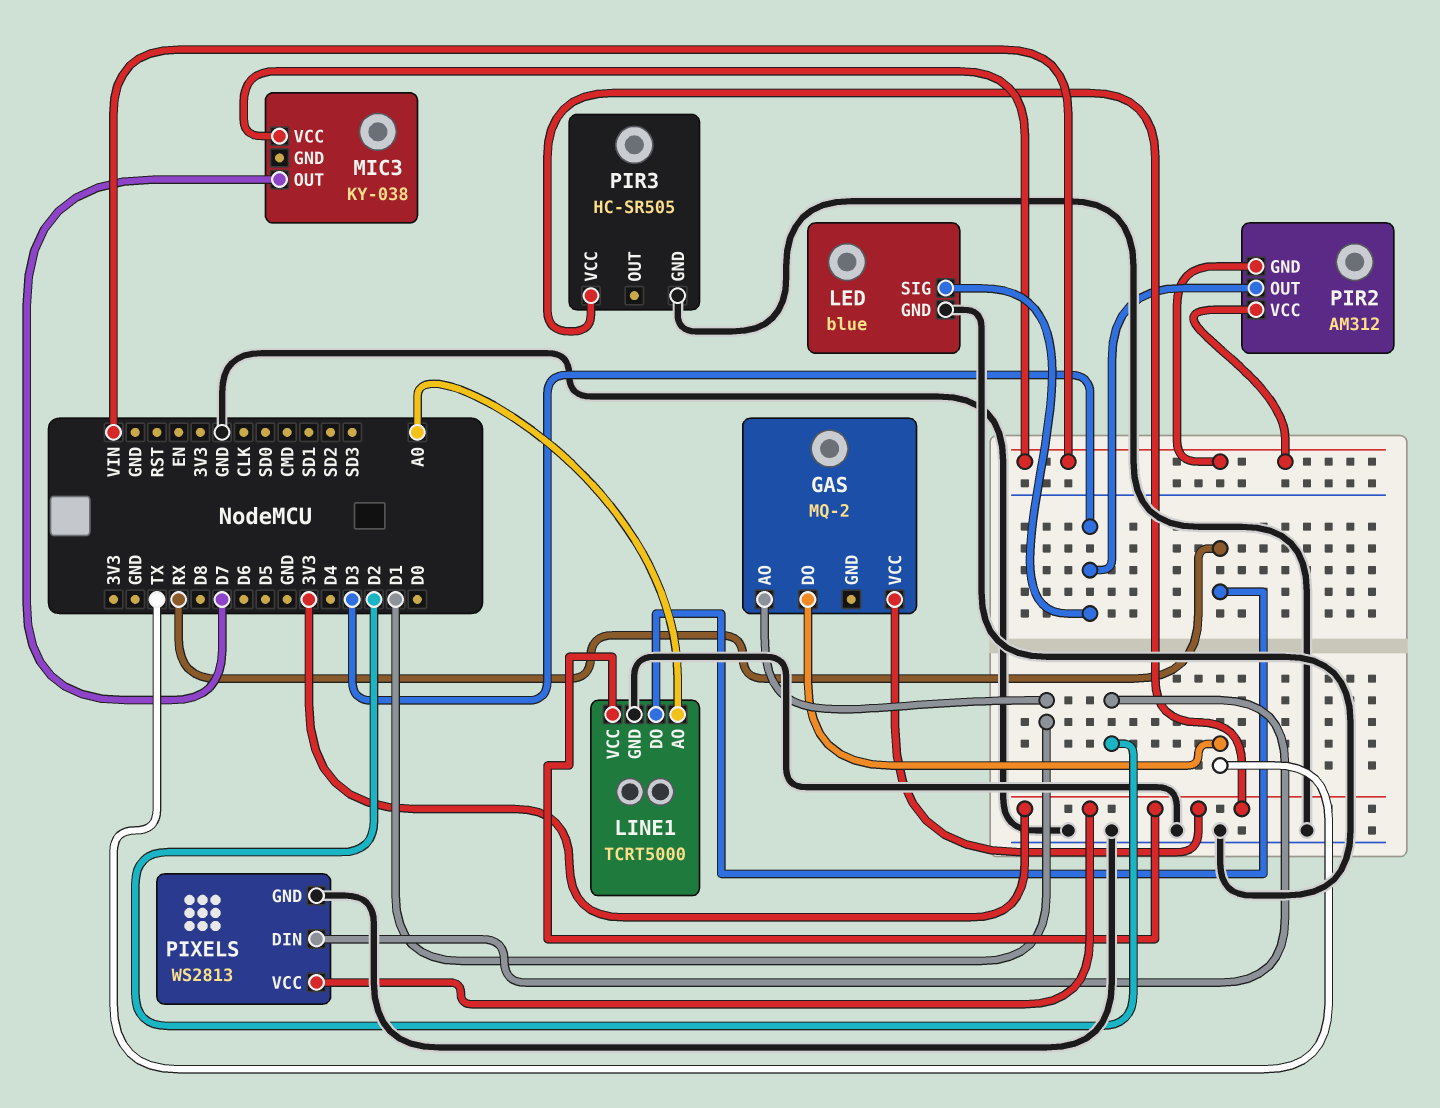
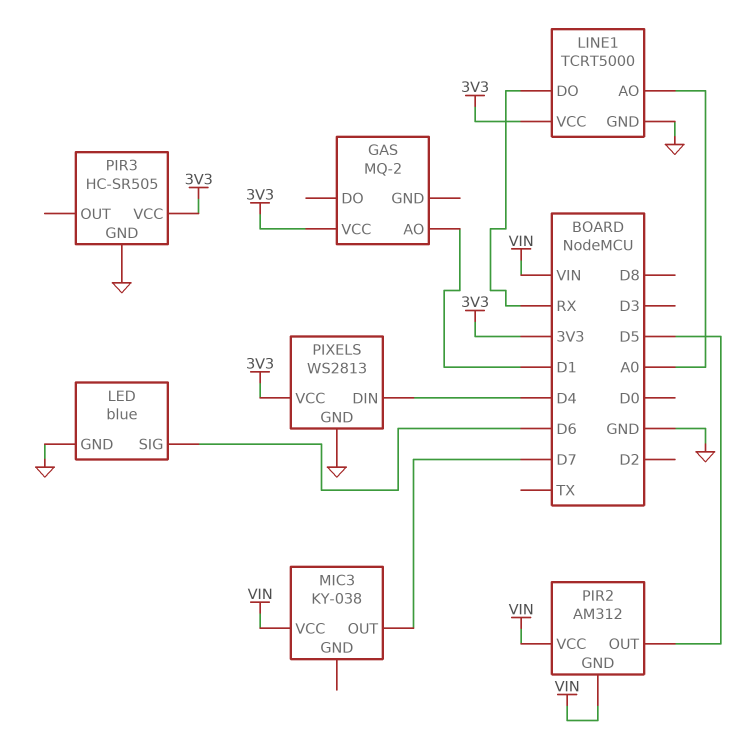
GAS pin DO: TX -> none
LED pin SIG: D3 -> D6
PIR2 pin OUT: D3 -> D5
PIXELS pin DIN: D2 -> D4

